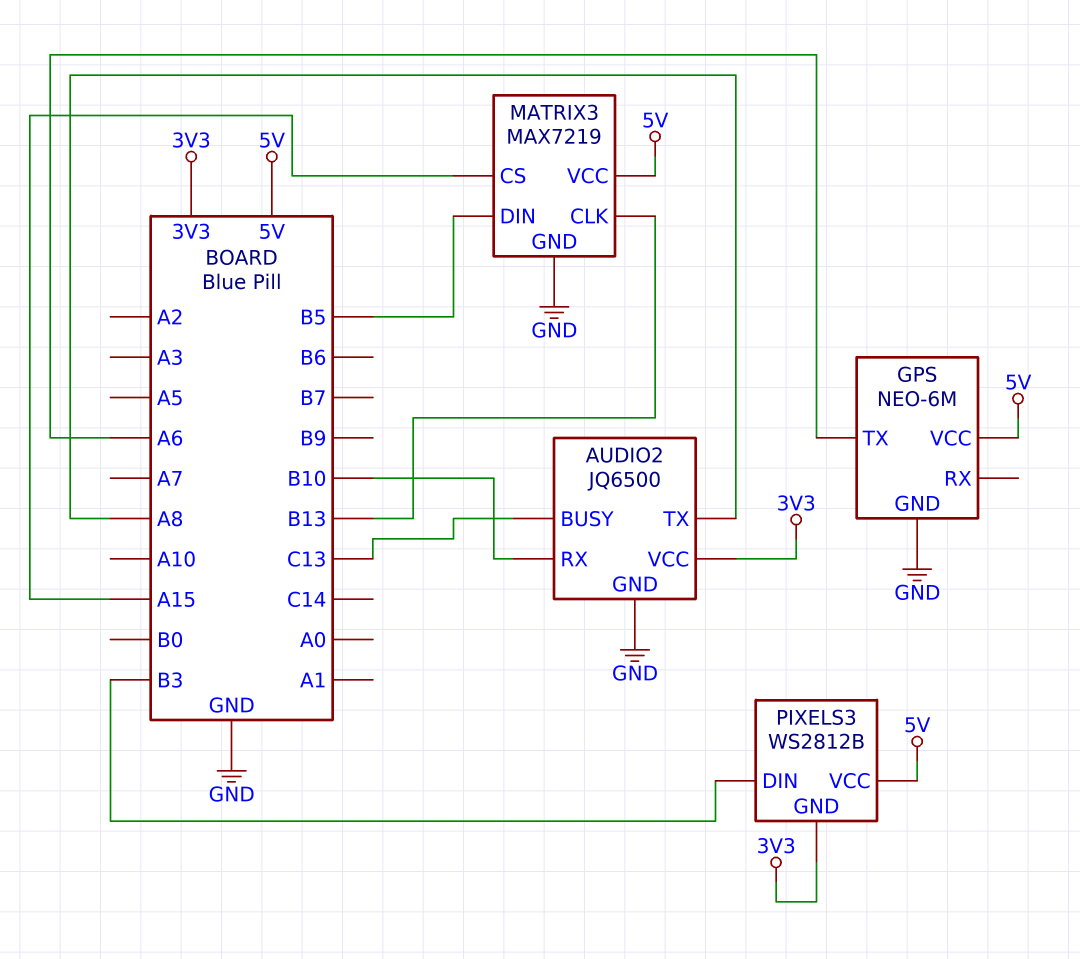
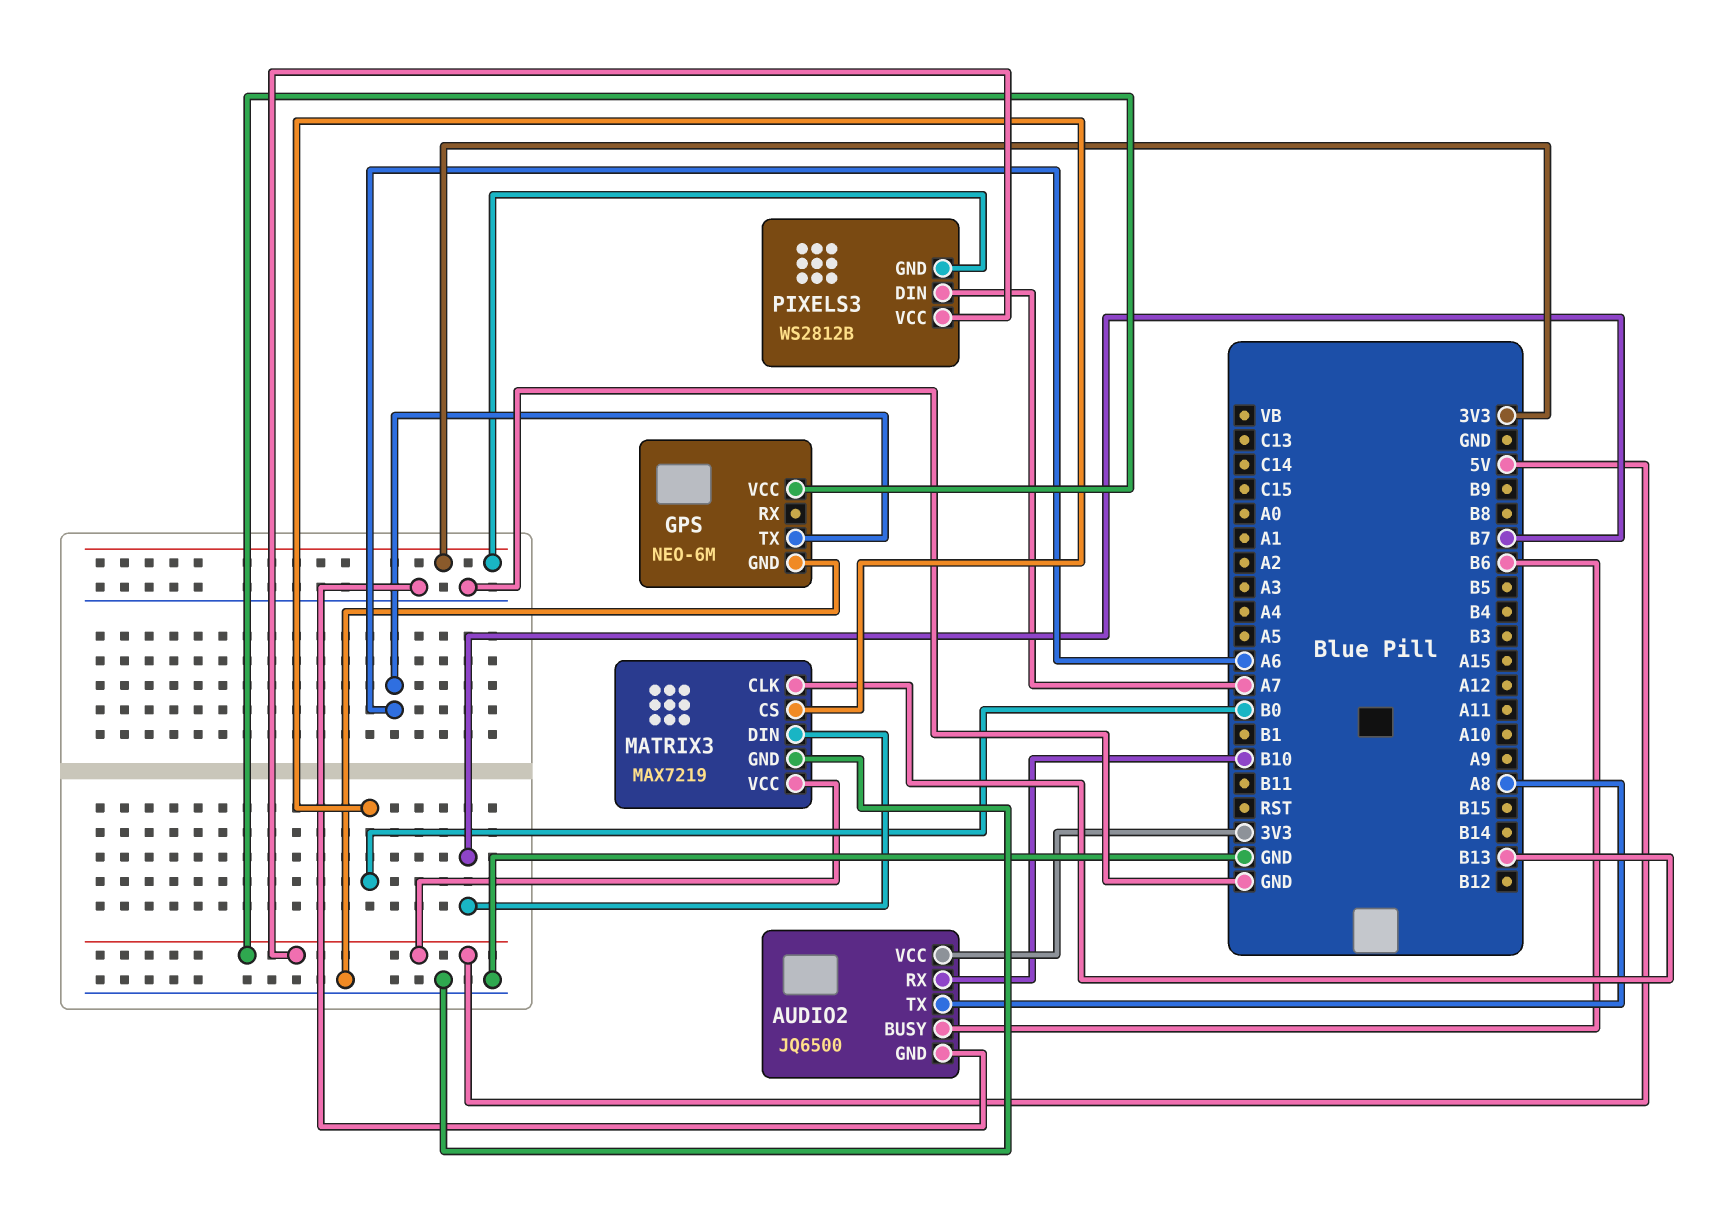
AUDIO2 pin BUSY: C13 -> B6
MATRIX3 pin CS: A15 -> B0
MATRIX3 pin DIN: B5 -> B7
PIXELS3 pin DIN: B3 -> A7

